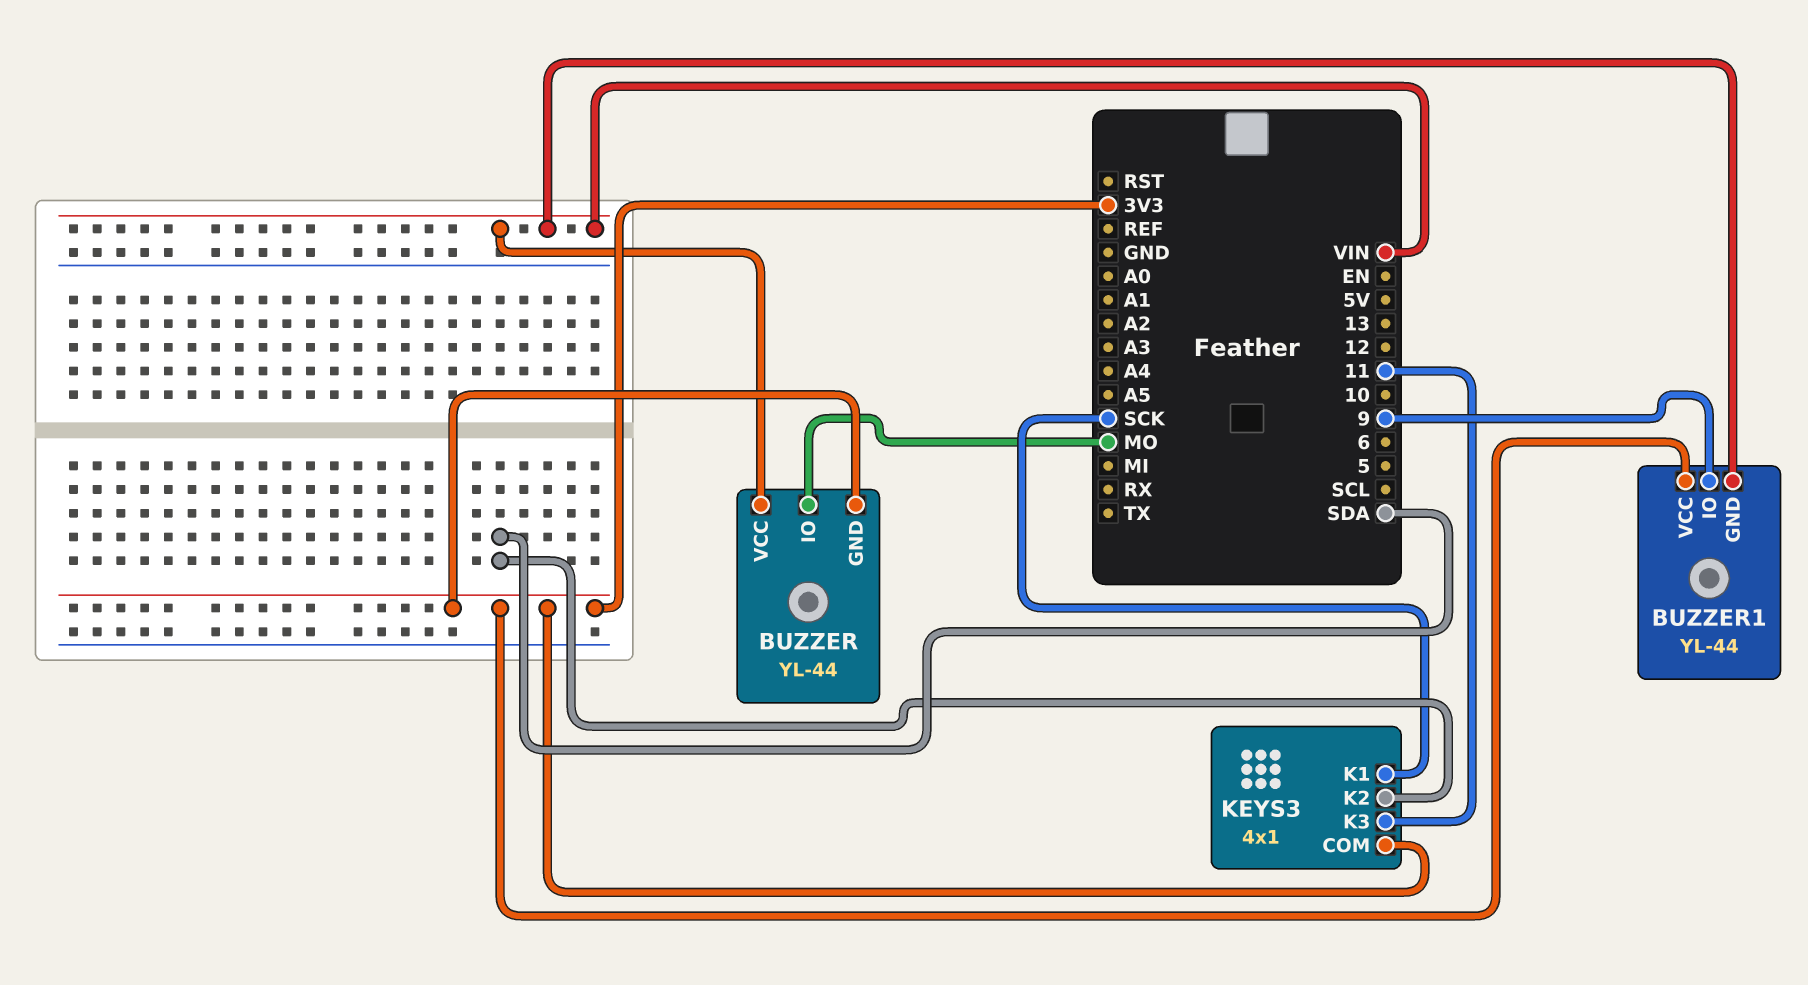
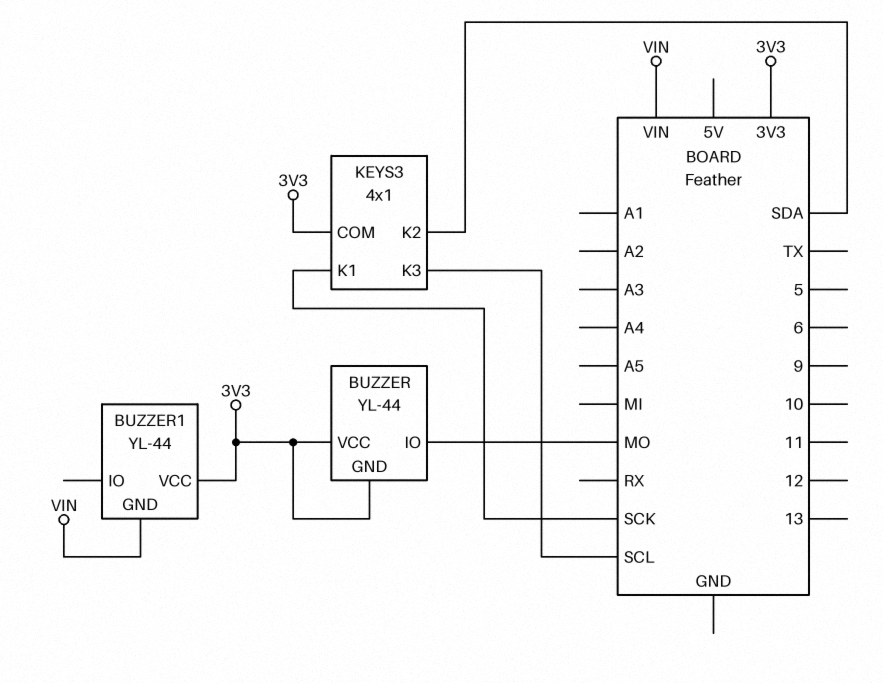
BUZZER pin VCC: VIN -> 3V3
BUZZER1 pin IO: 9 -> none
KEYS3 pin K3: 11 -> SCL

